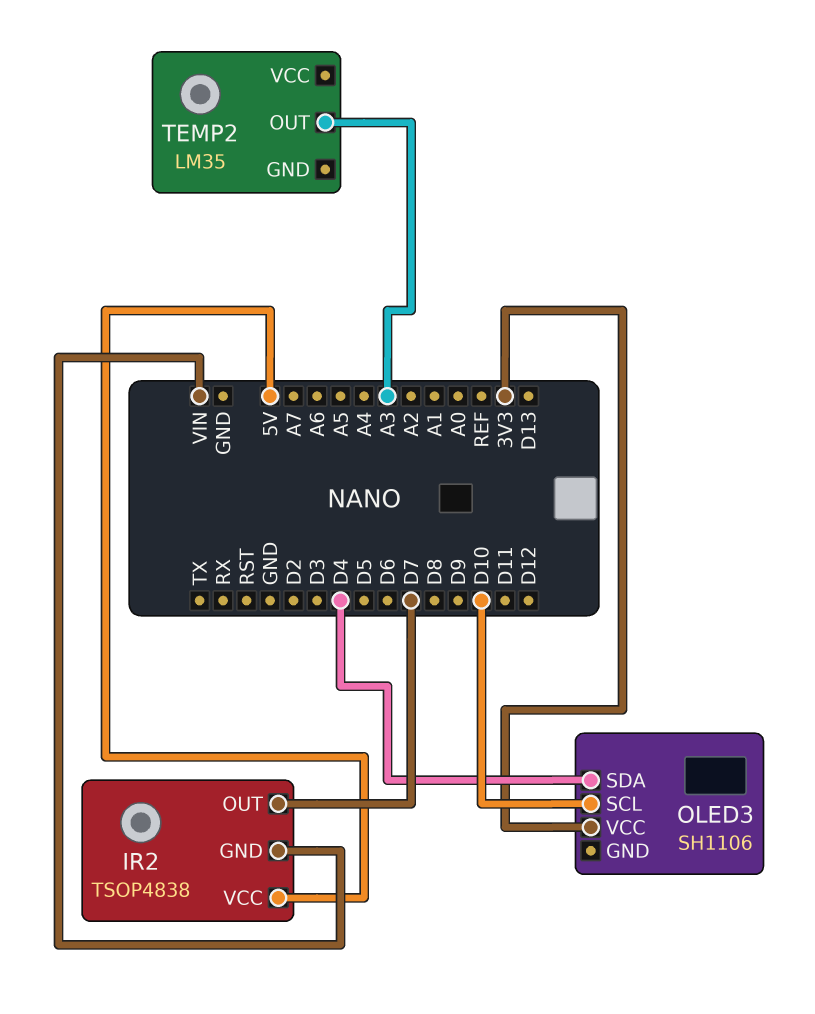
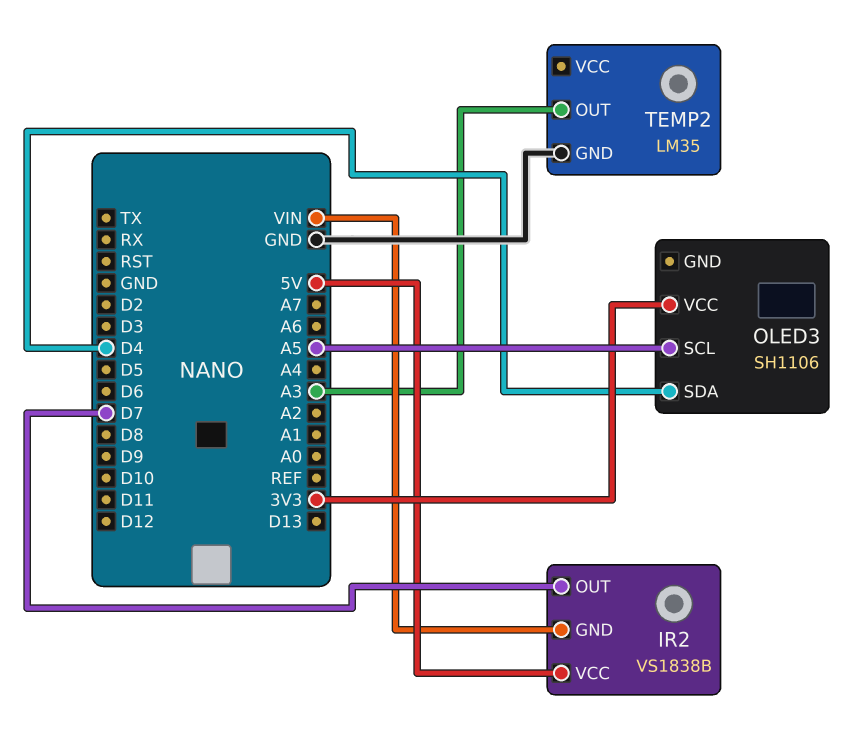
IR2: TSOP4838 -> VS1838B
OLED3 pin SCL: D10 -> A5
TEMP2 pin GND: none -> GND

